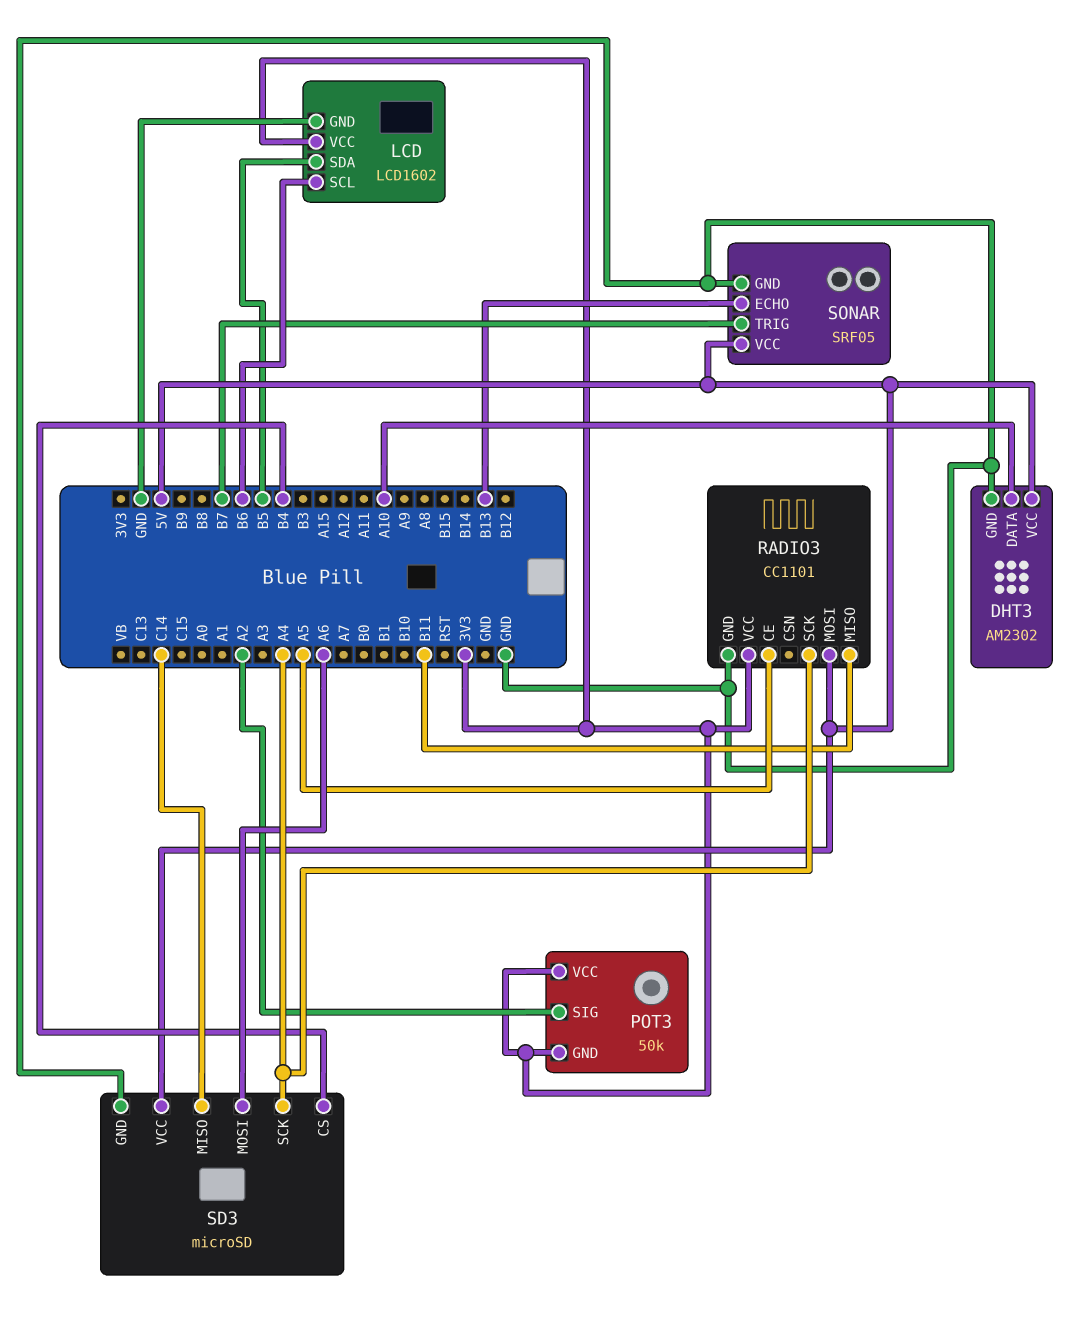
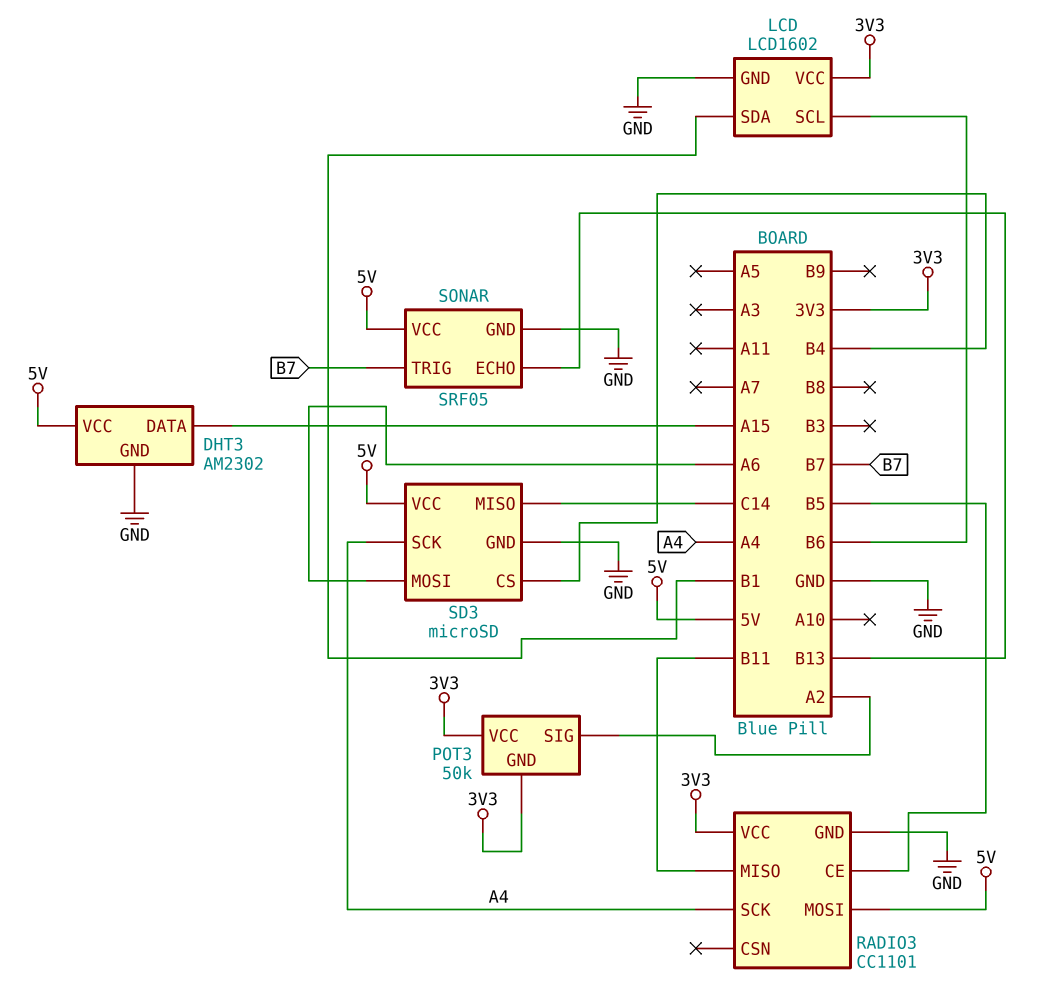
DHT3 pin DATA: A10 -> A15
LCD pin SDA: B5 -> B1
RADIO3 pin CE: A5 -> B5

